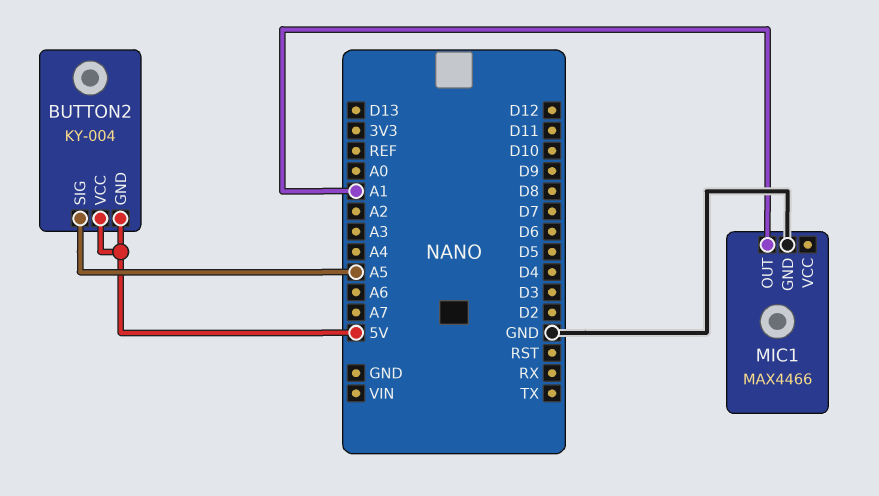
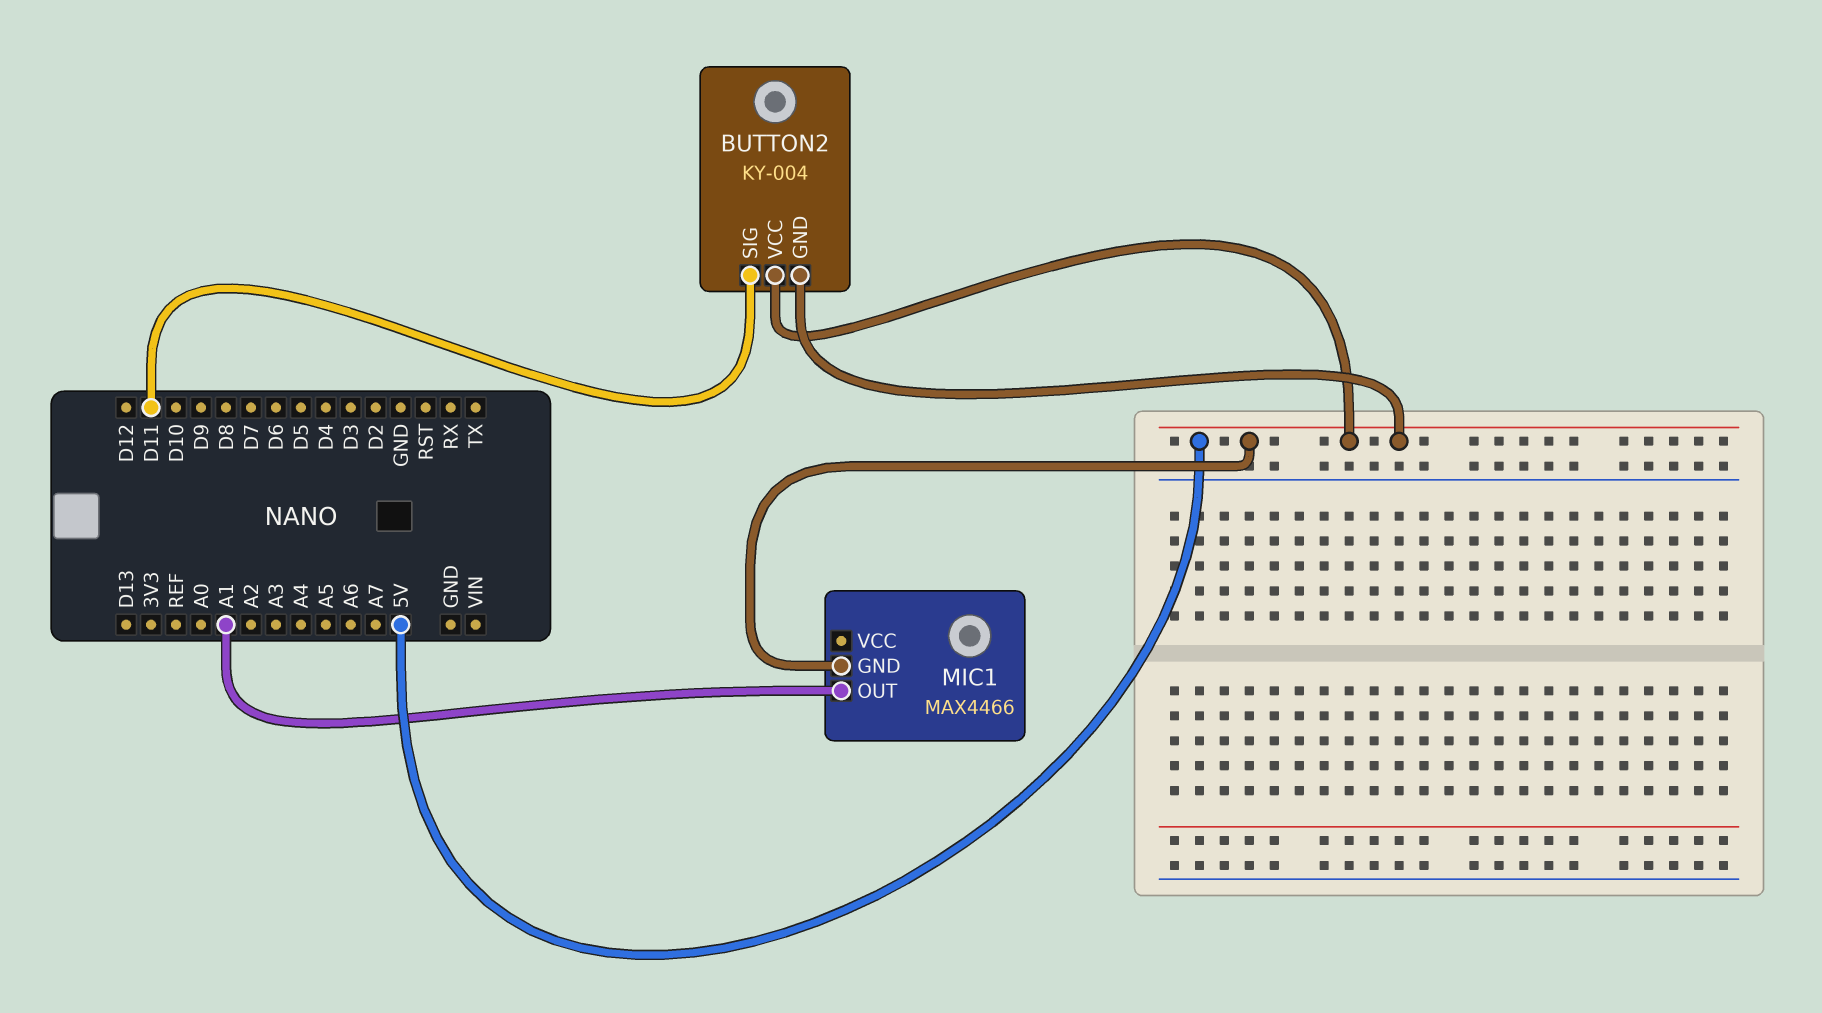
BUTTON2 pin SIG: A5 -> D11
MIC1 pin GND: GND -> 5V

